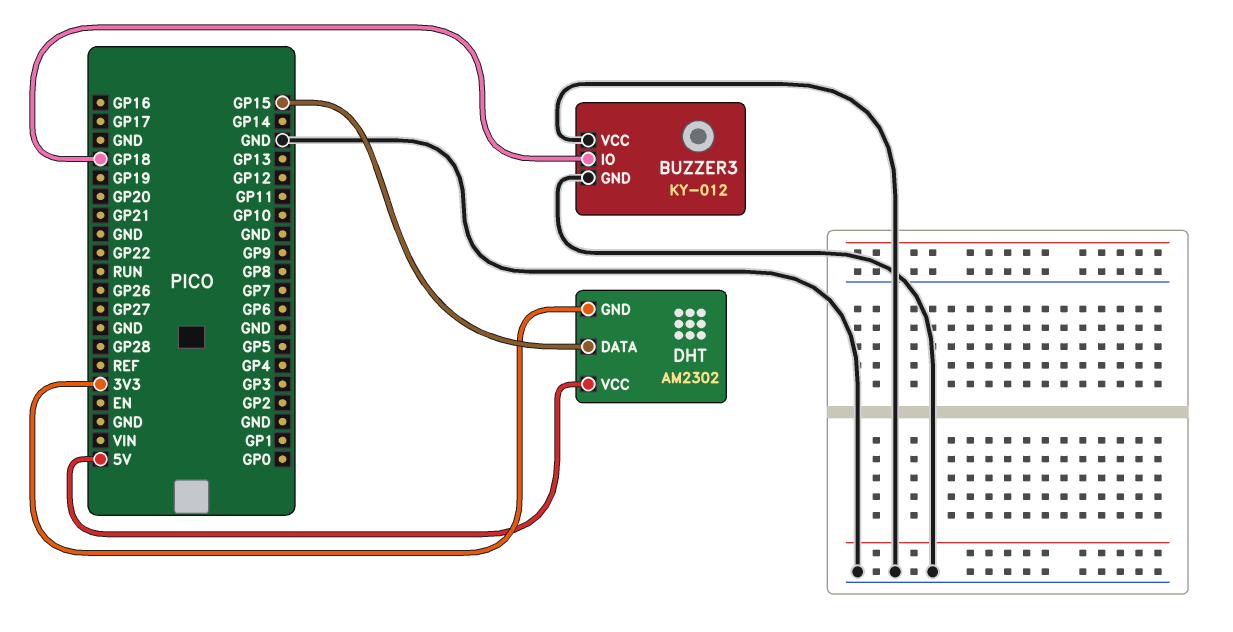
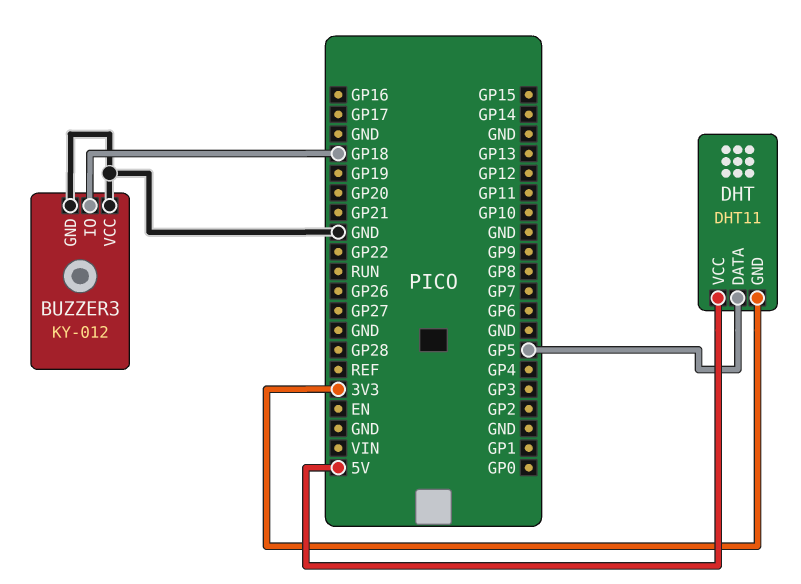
DHT: AM2302 -> DHT11
DHT pin DATA: GP15 -> GP5

